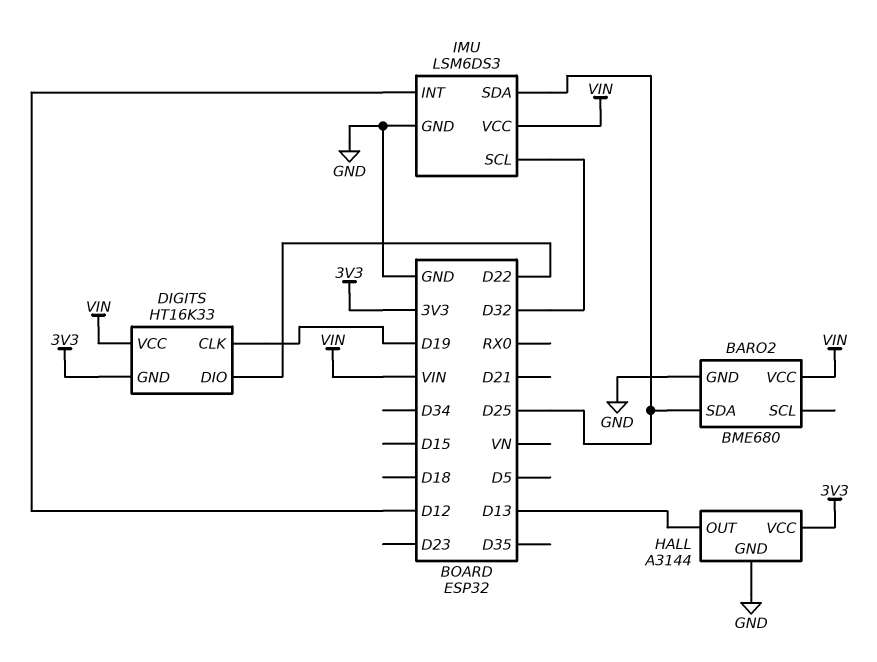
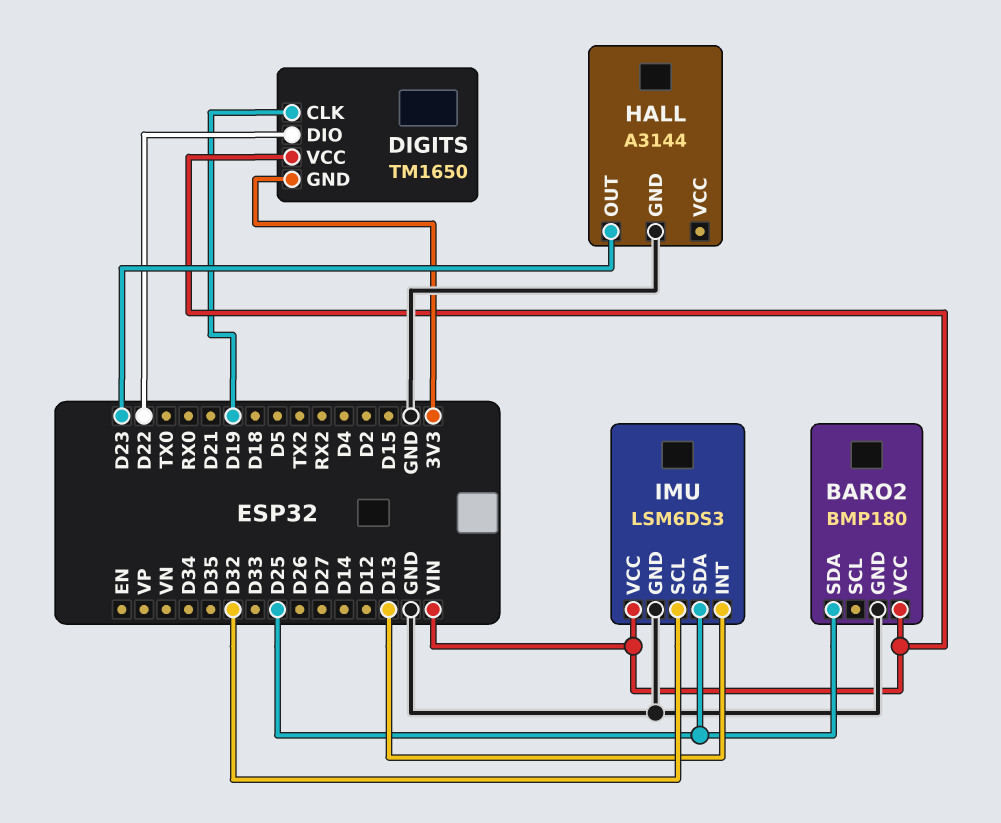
BARO2: BME680 -> BMP180
DIGITS: HT16K33 -> TM1650
HALL pin OUT: D13 -> D23
HALL pin VCC: 3V3 -> none
IMU pin INT: D12 -> D13

